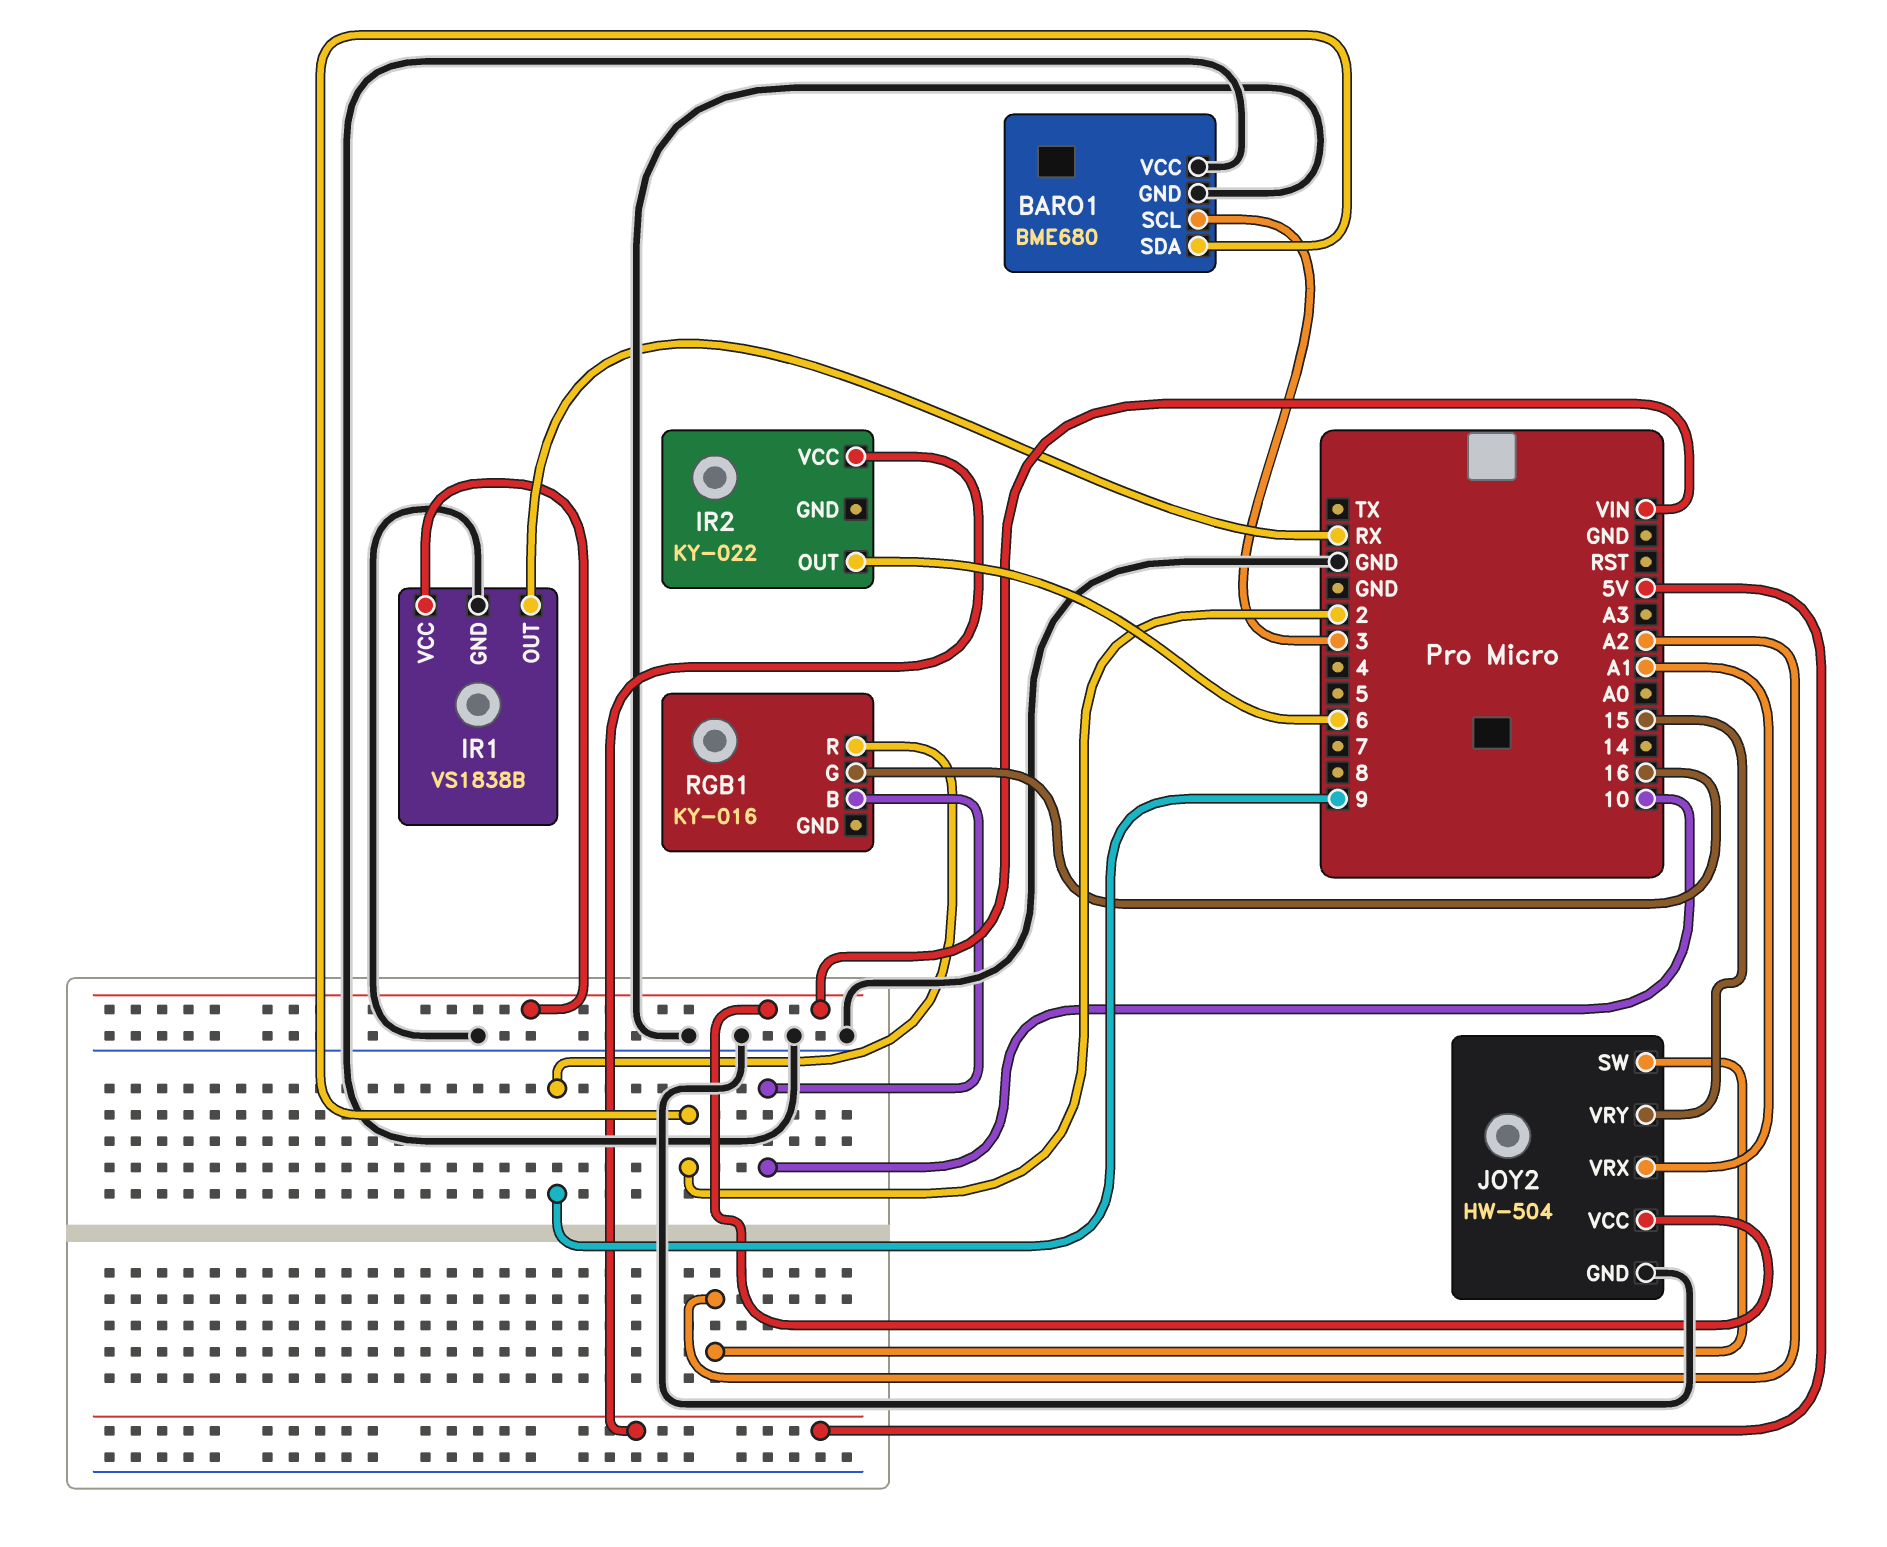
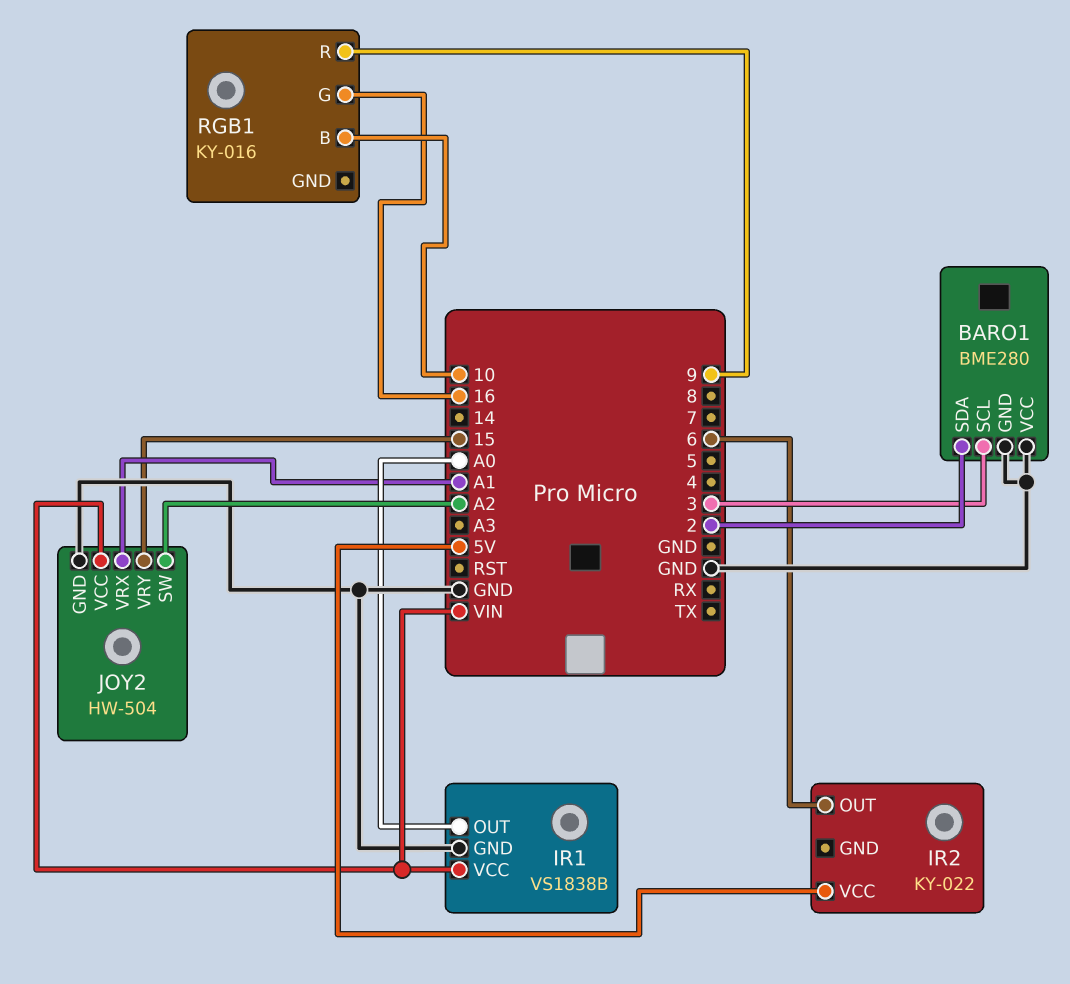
BARO1: BME680 -> BME280
IR1 pin OUT: RX -> A0

